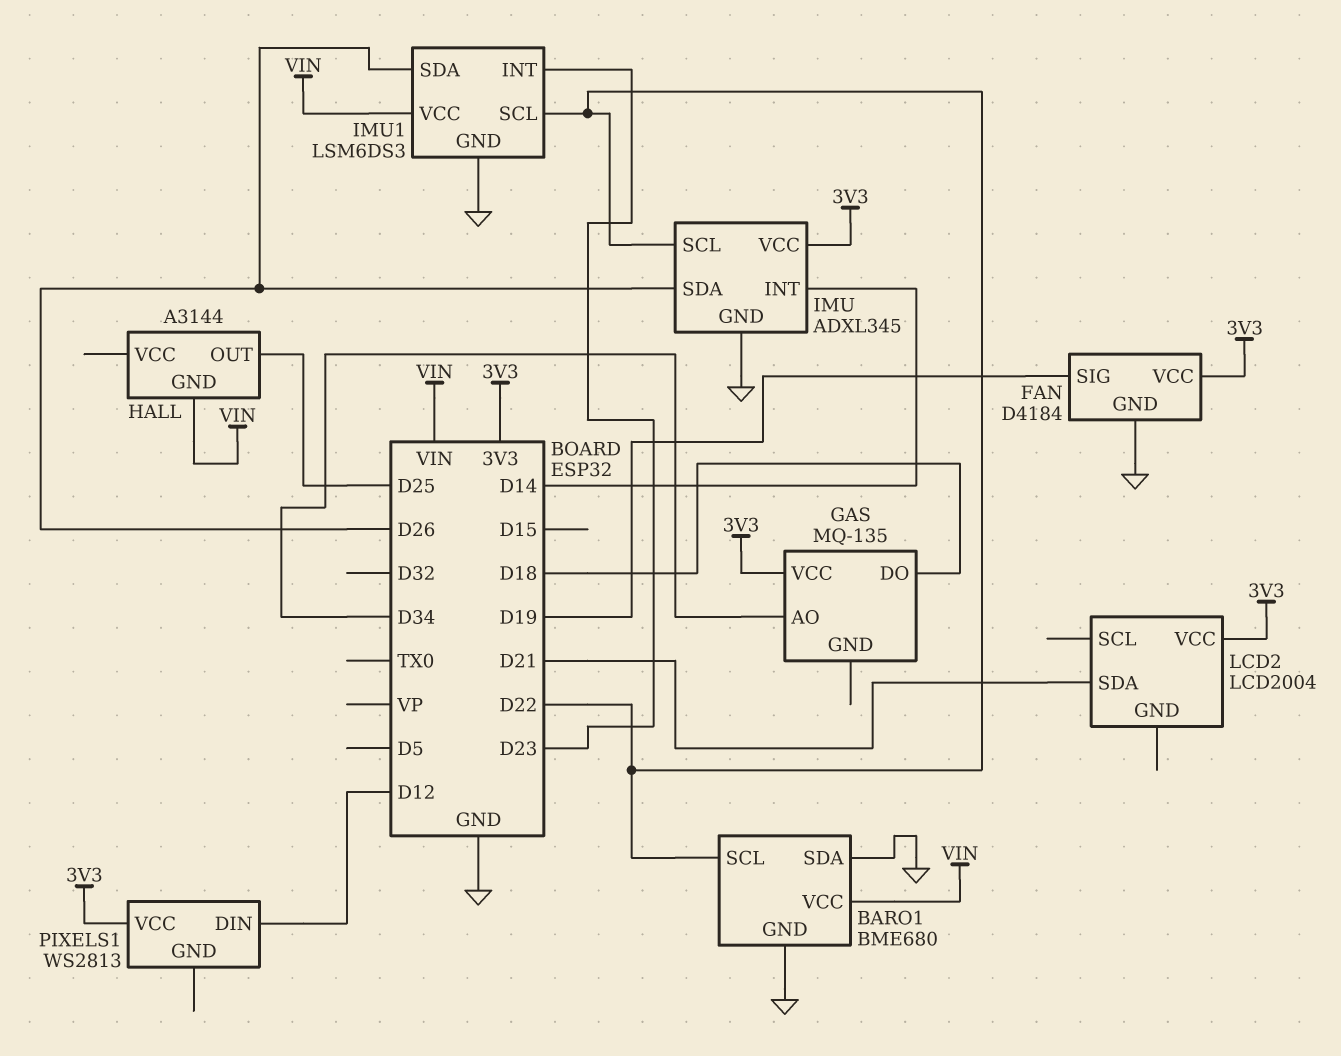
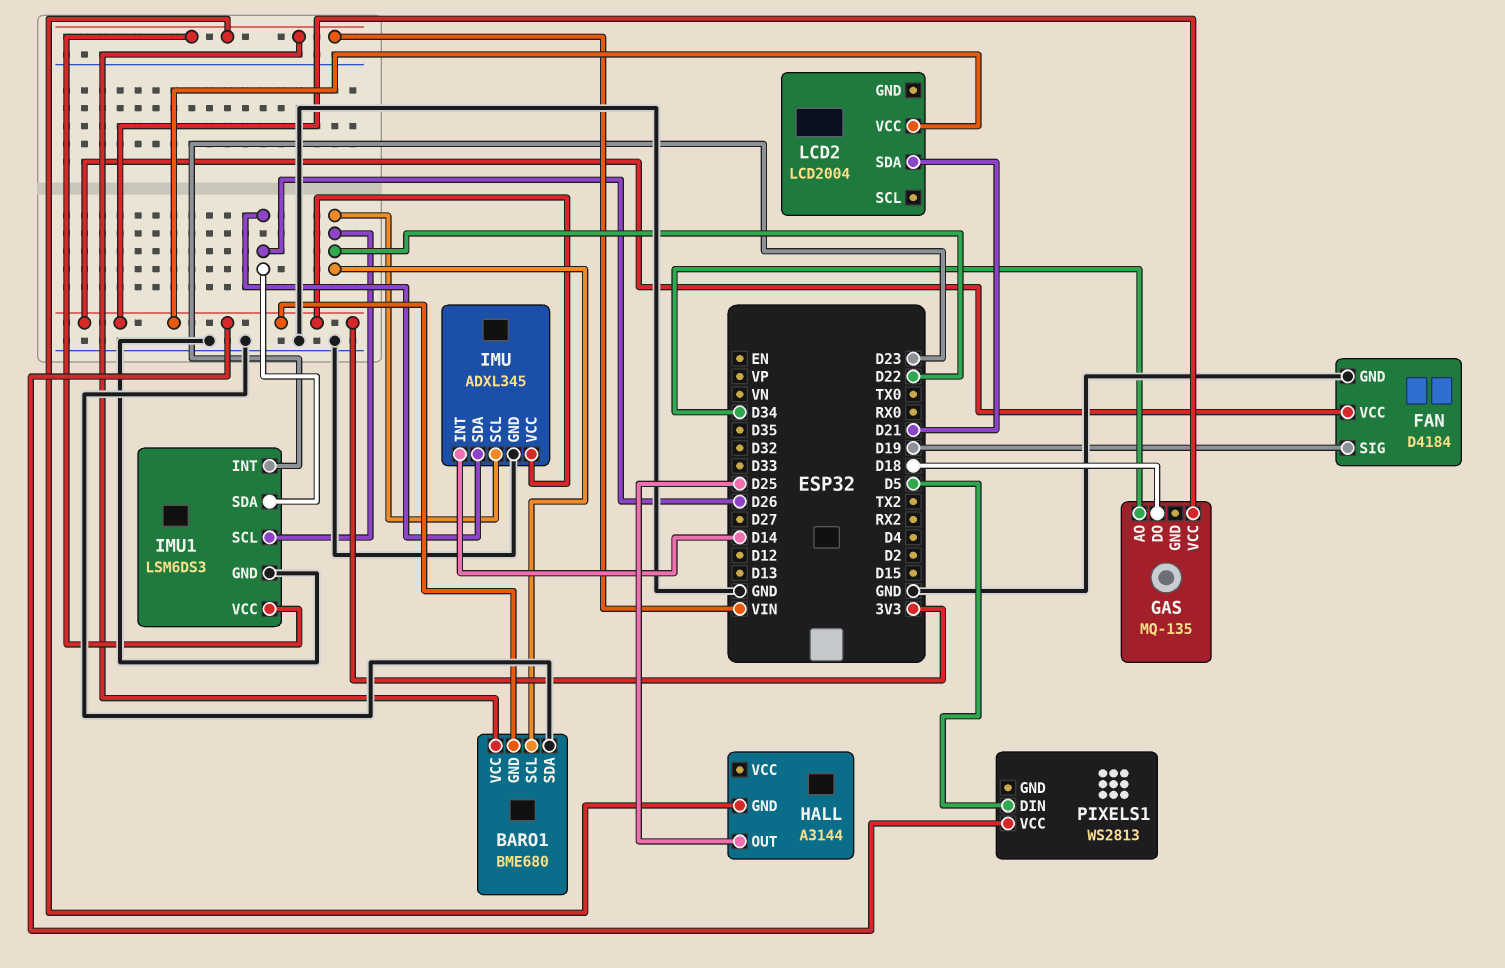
BARO1 pin GND: GND -> 3V3
PIXELS1 pin DIN: D12 -> D5

